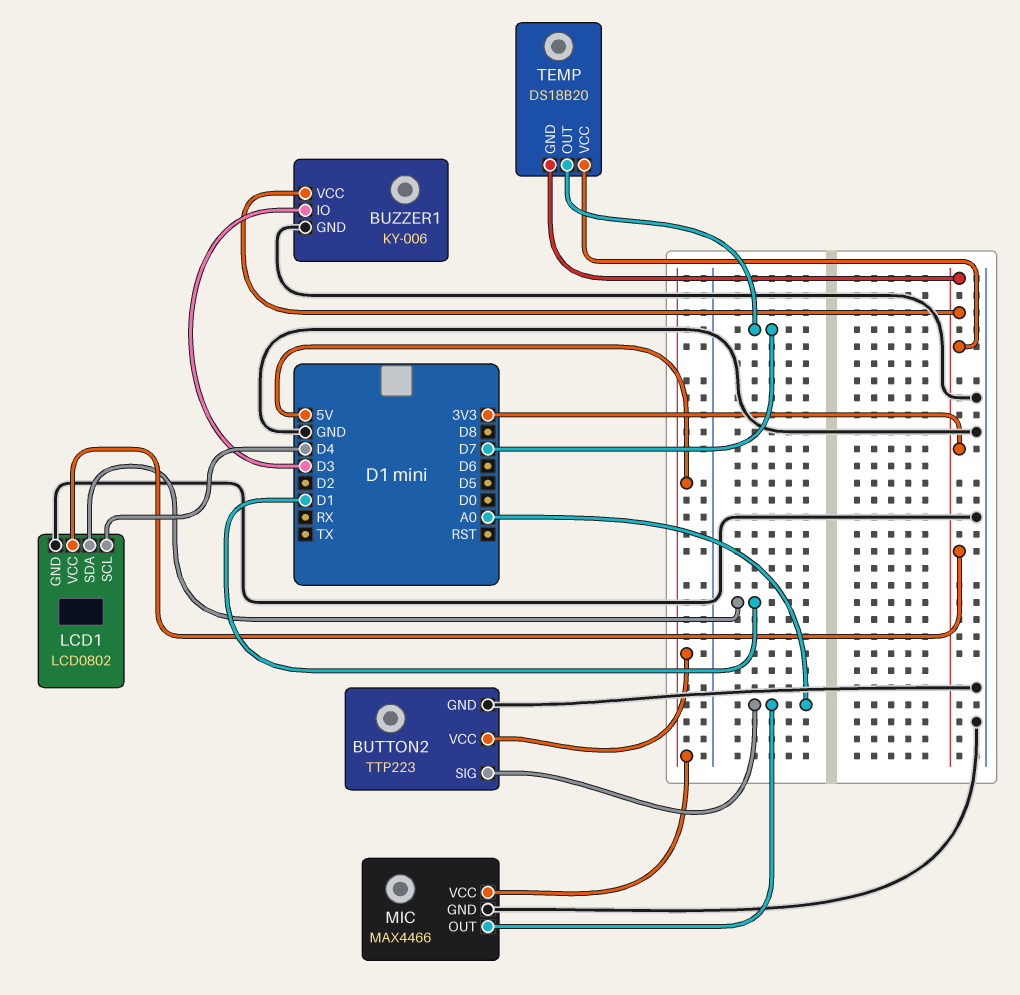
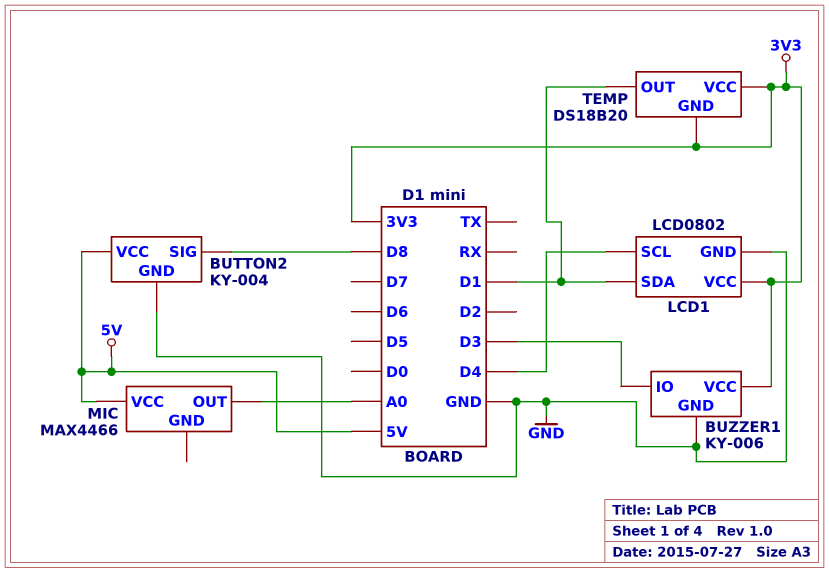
BUTTON2: TTP223 -> KY-004
BUTTON2 pin SIG: A0 -> D8
MIC pin GND: GND -> none
TEMP pin OUT: D7 -> D1

